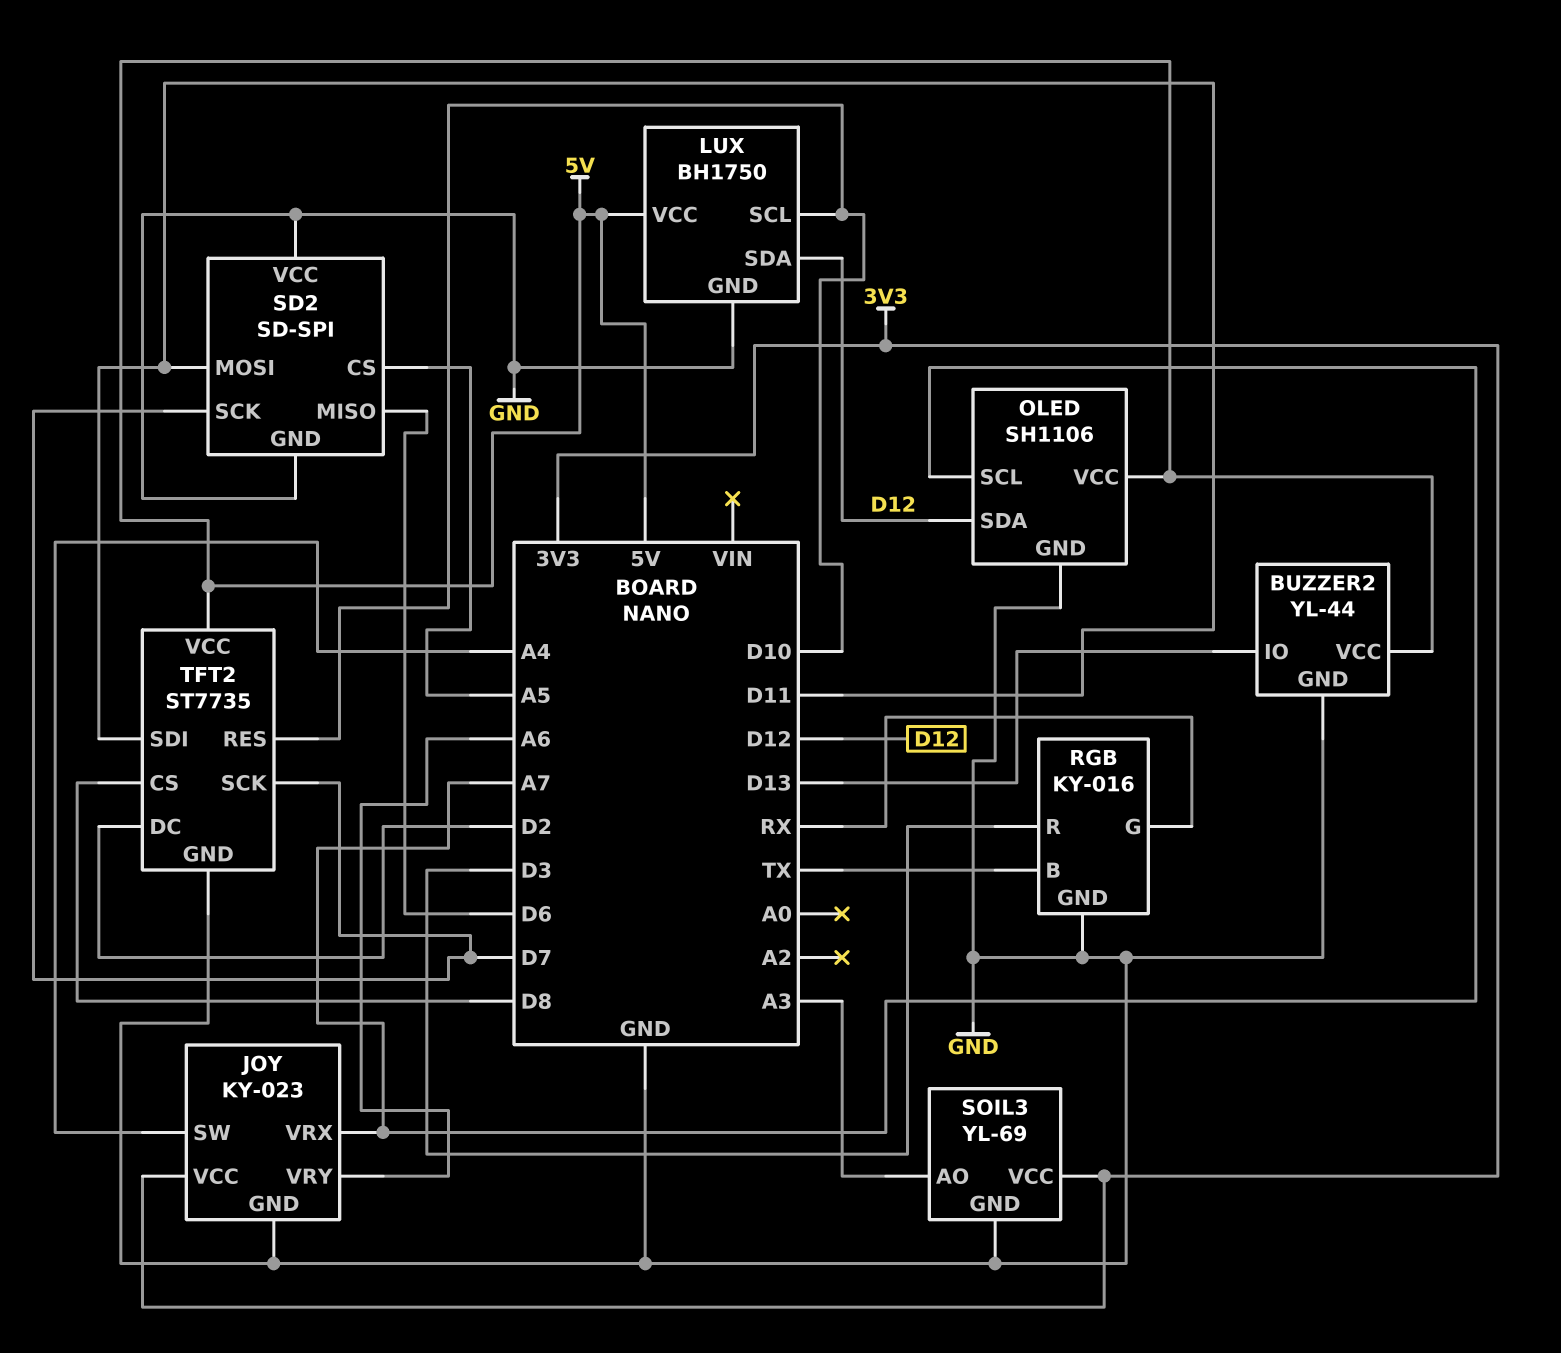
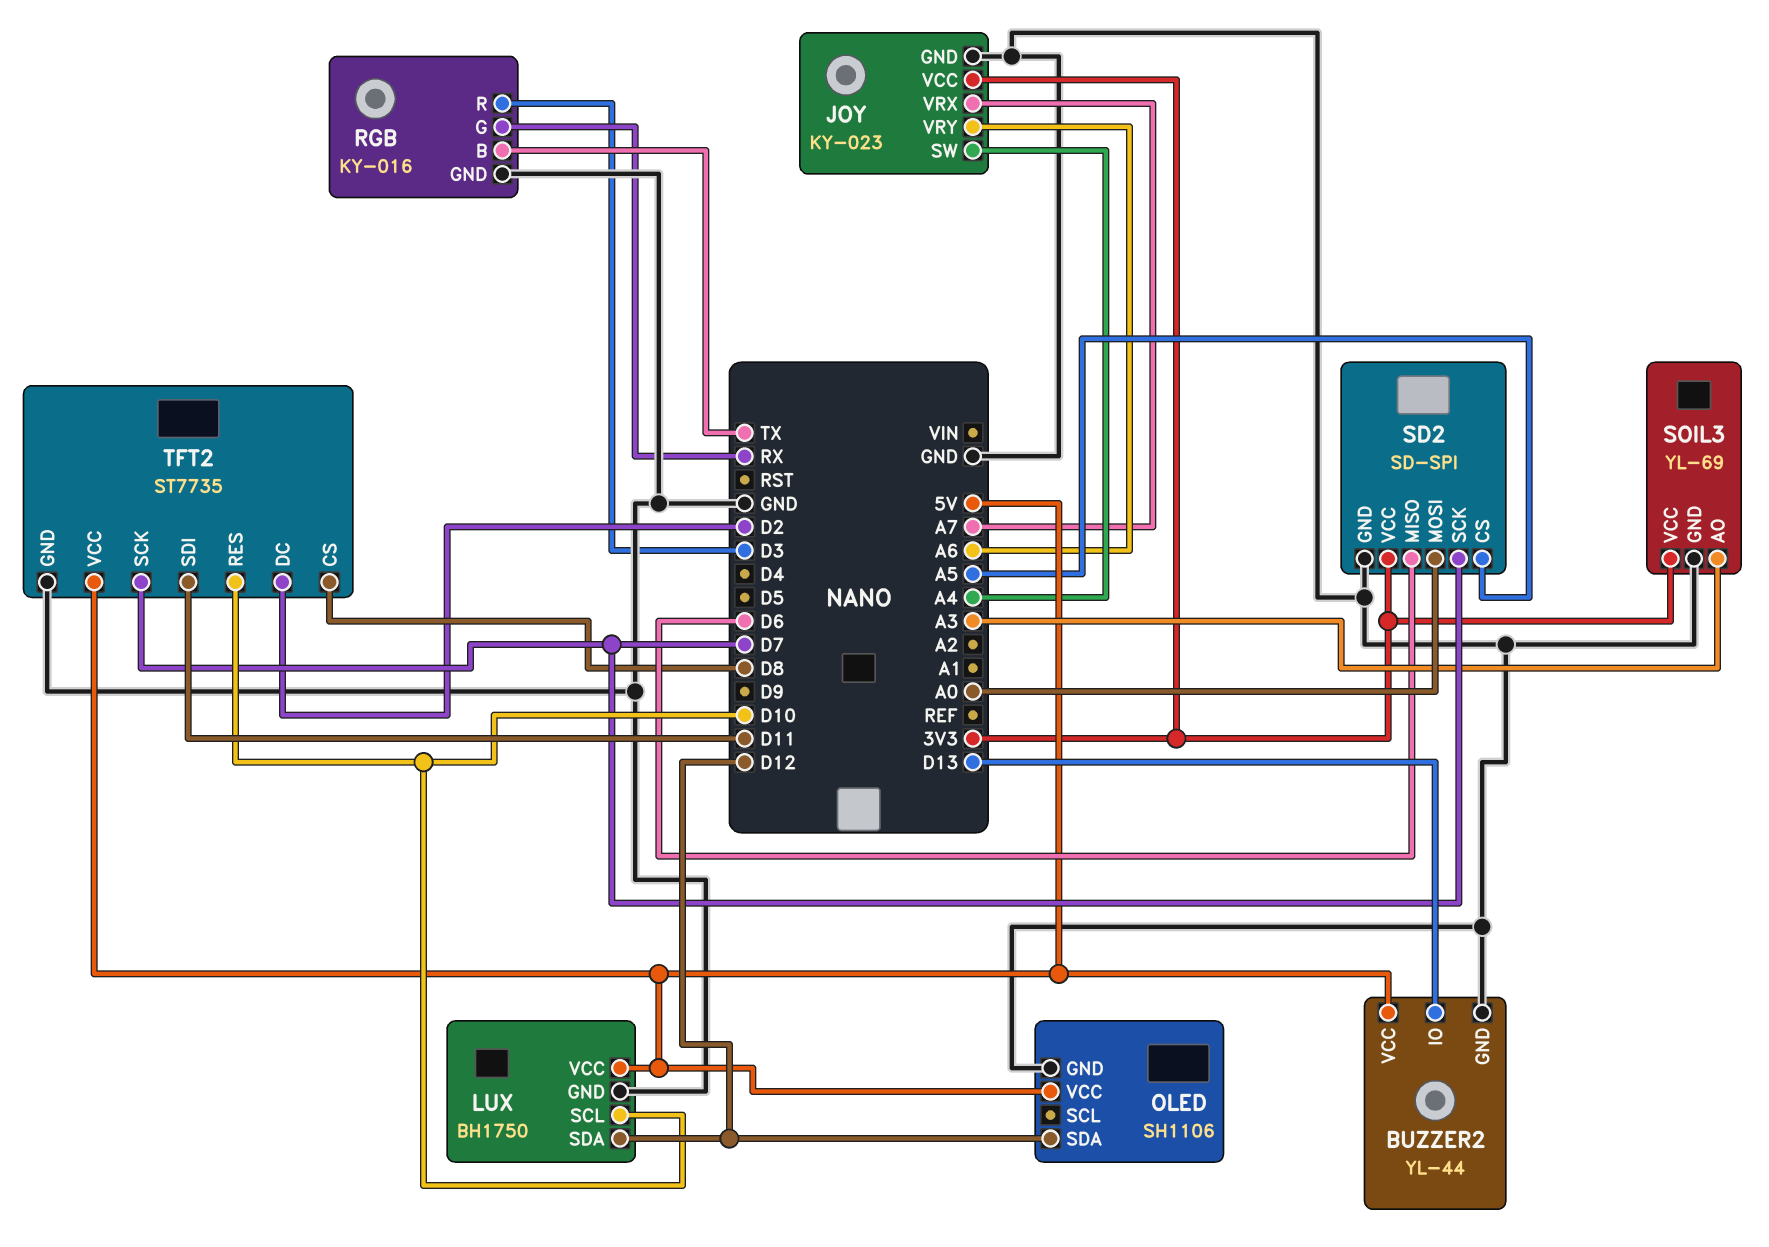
OLED pin SCL: A7 -> none
SD2 pin MOSI: D11 -> A0
SD2 pin VCC: GND -> 3V3

